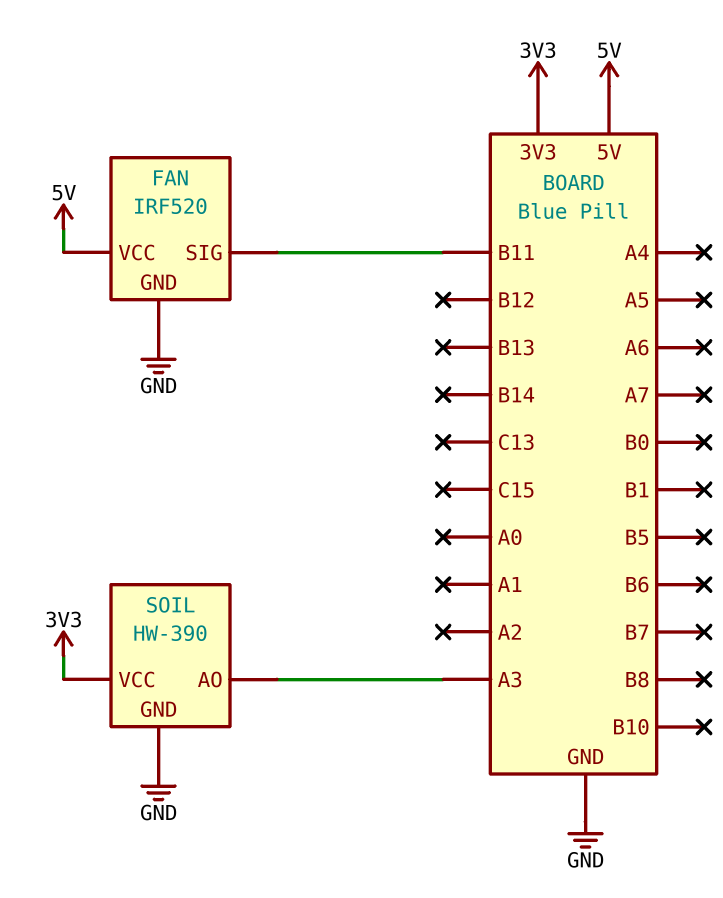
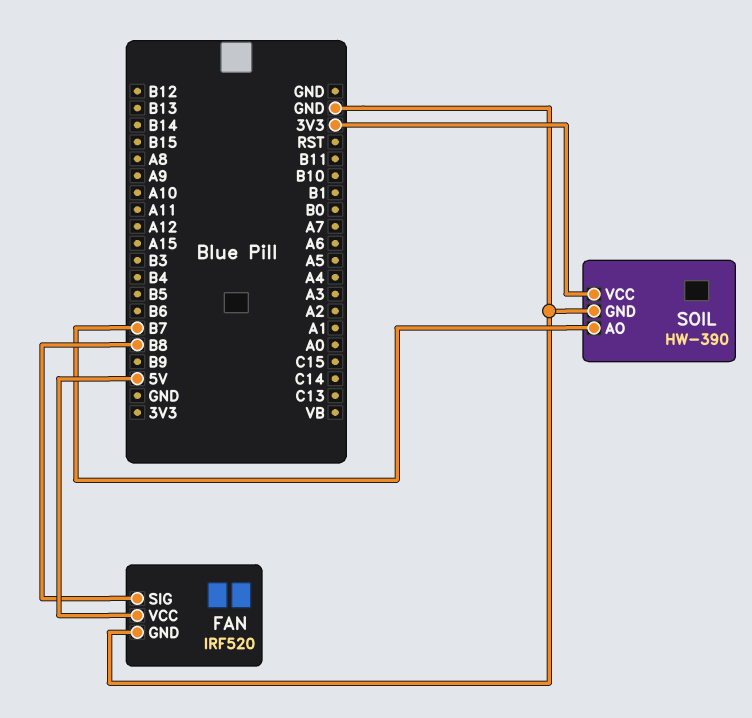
FAN pin SIG: B11 -> B8
SOIL pin AO: A3 -> B7

